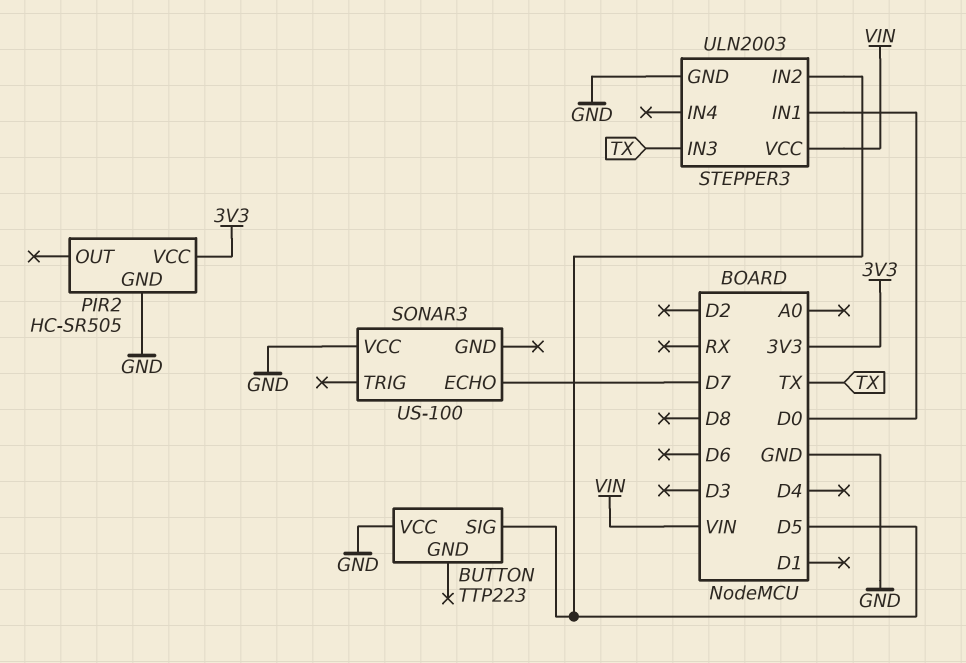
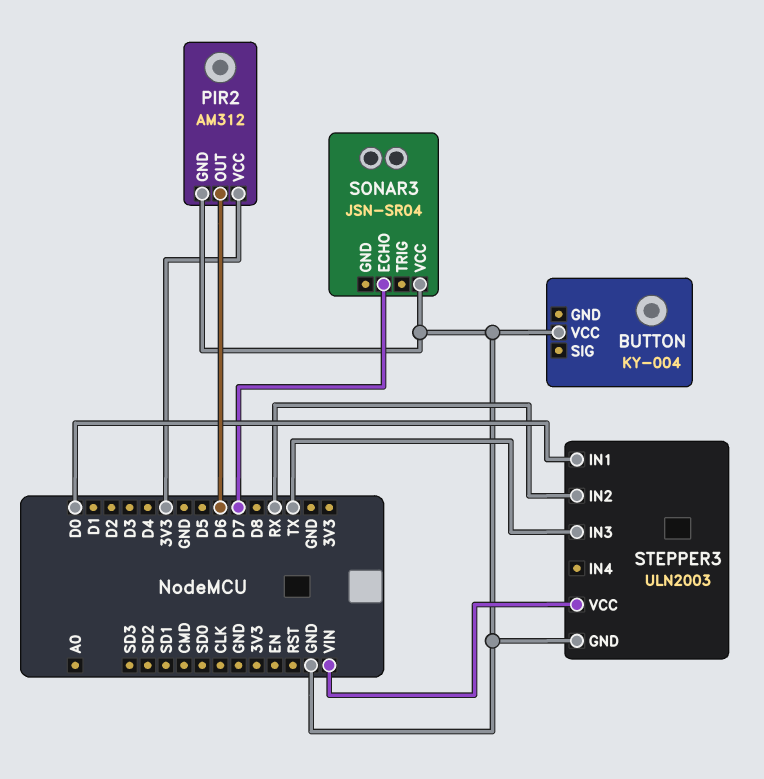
BUTTON: TTP223 -> KY-004
BUTTON pin SIG: D5 -> none
PIR2: HC-SR505 -> AM312
PIR2 pin OUT: none -> D6
SONAR3: US-100 -> JSN-SR04
STEPPER3 pin IN2: D5 -> RX

